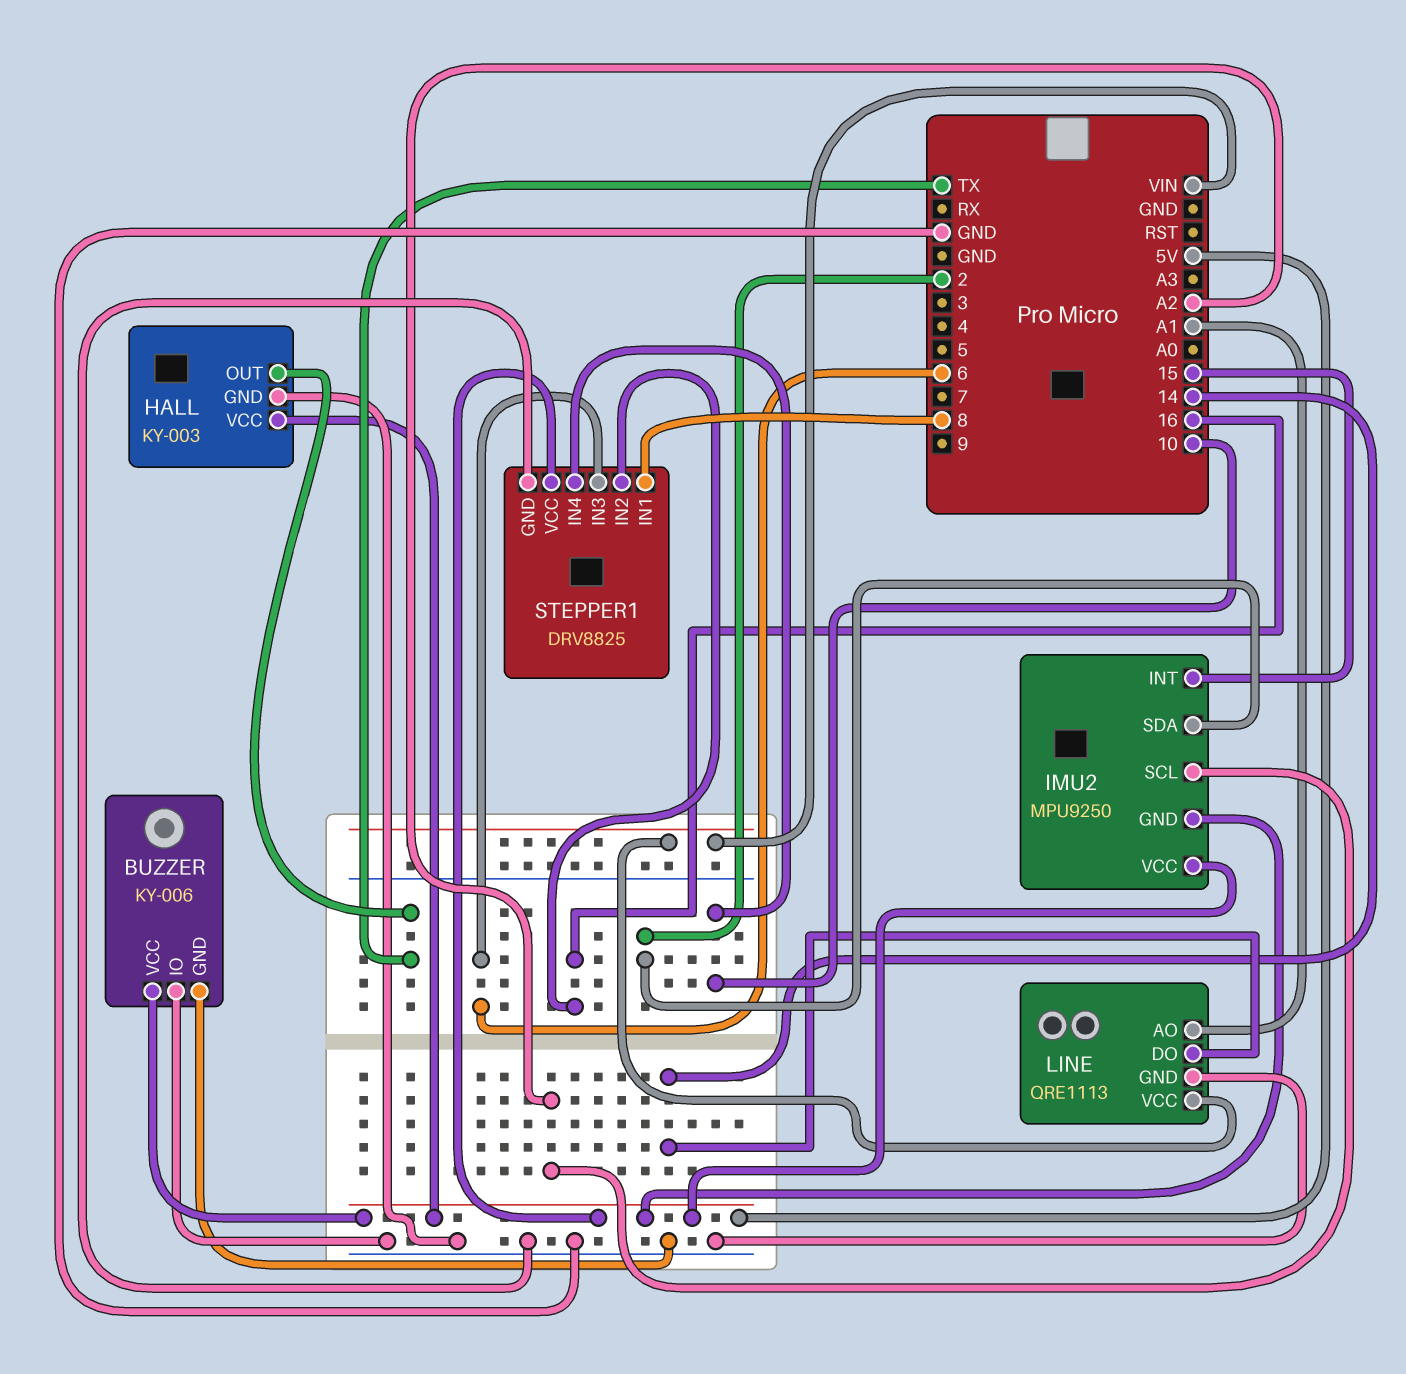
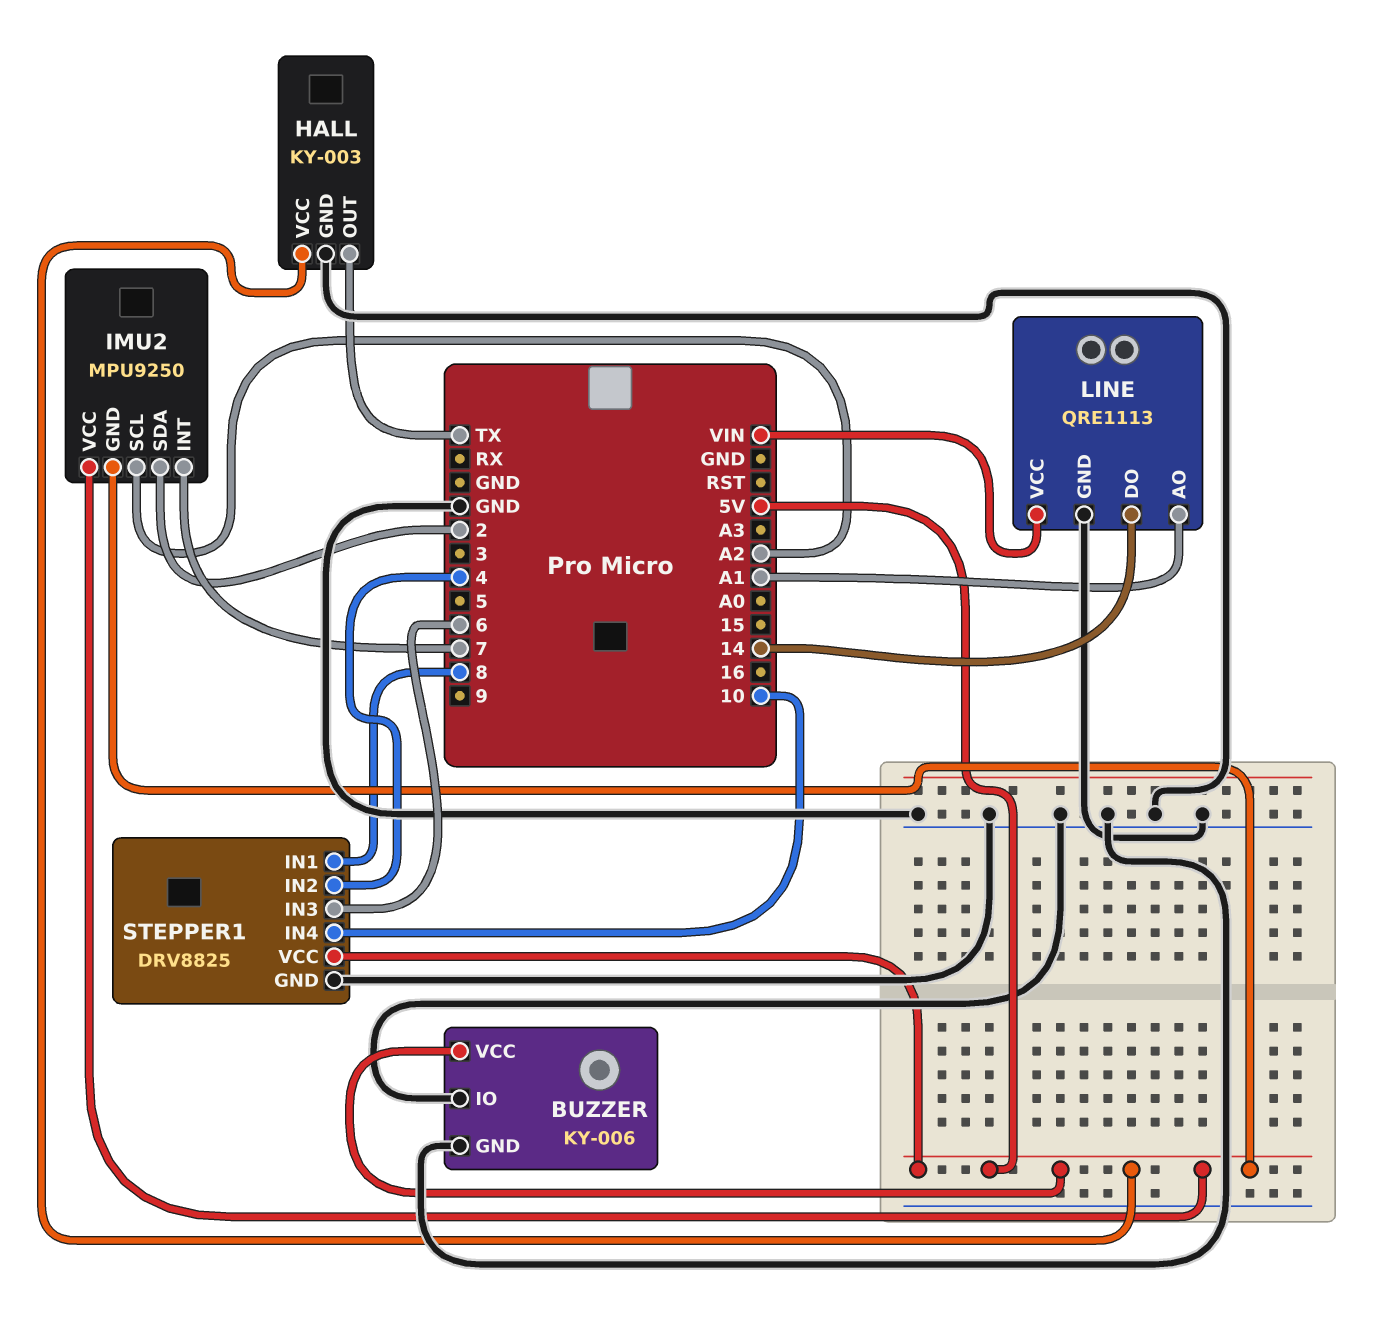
IMU2 pin INT: 15 -> 7
STEPPER1 pin IN2: 16 -> 4

